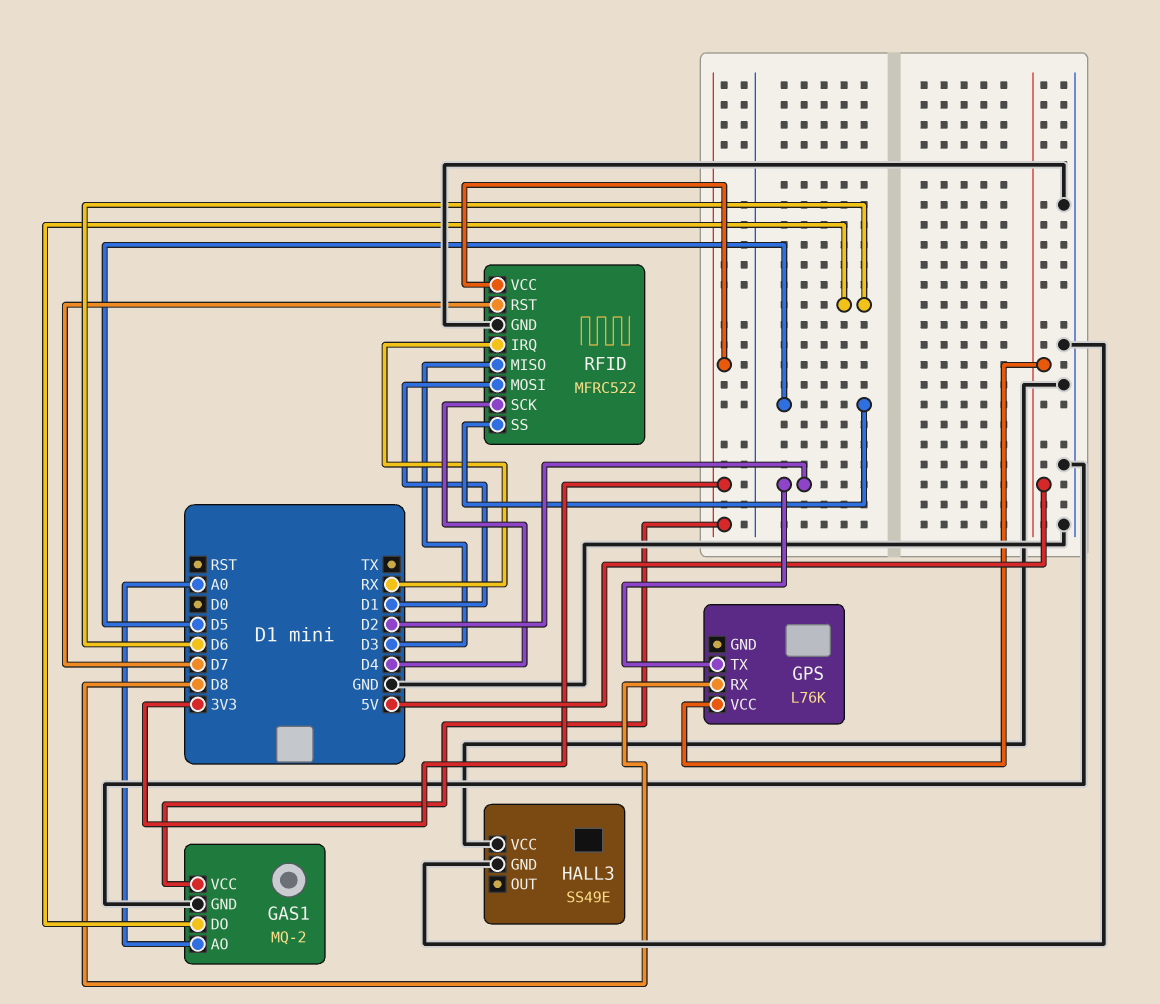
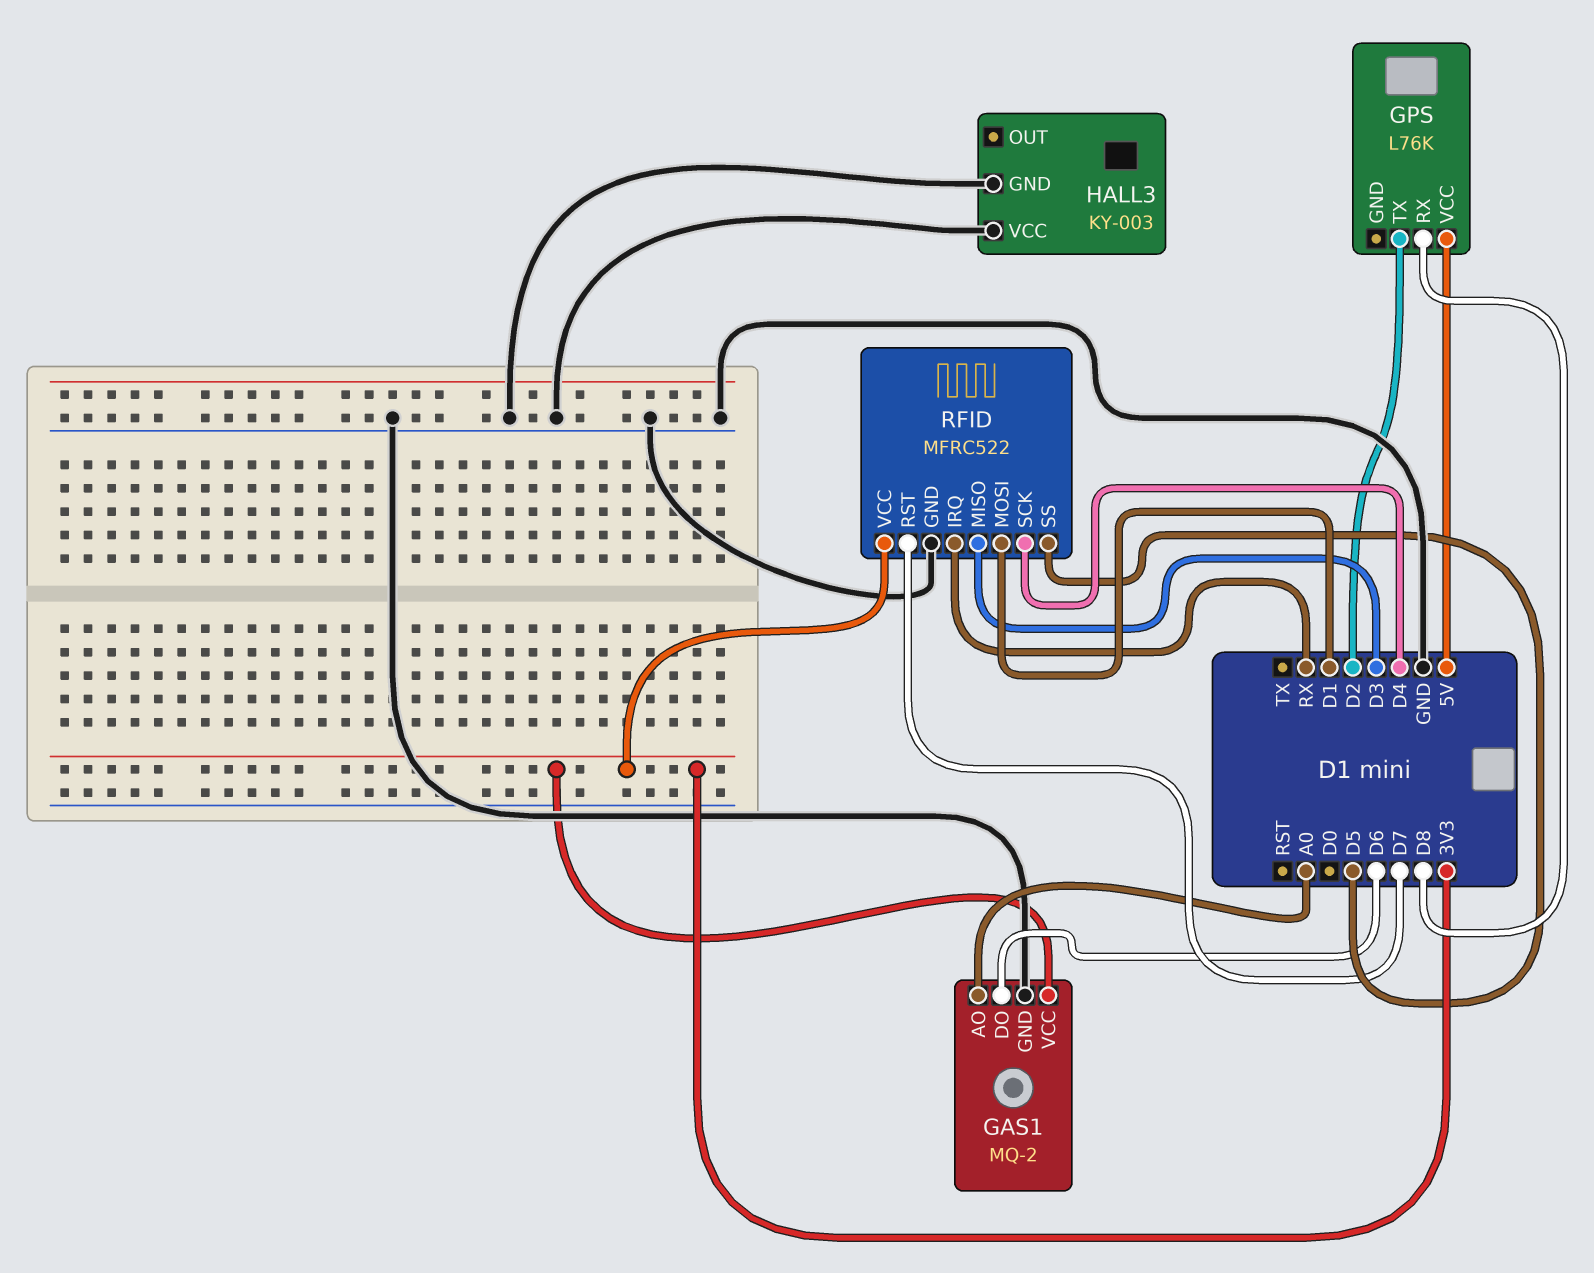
HALL3: SS49E -> KY-003

